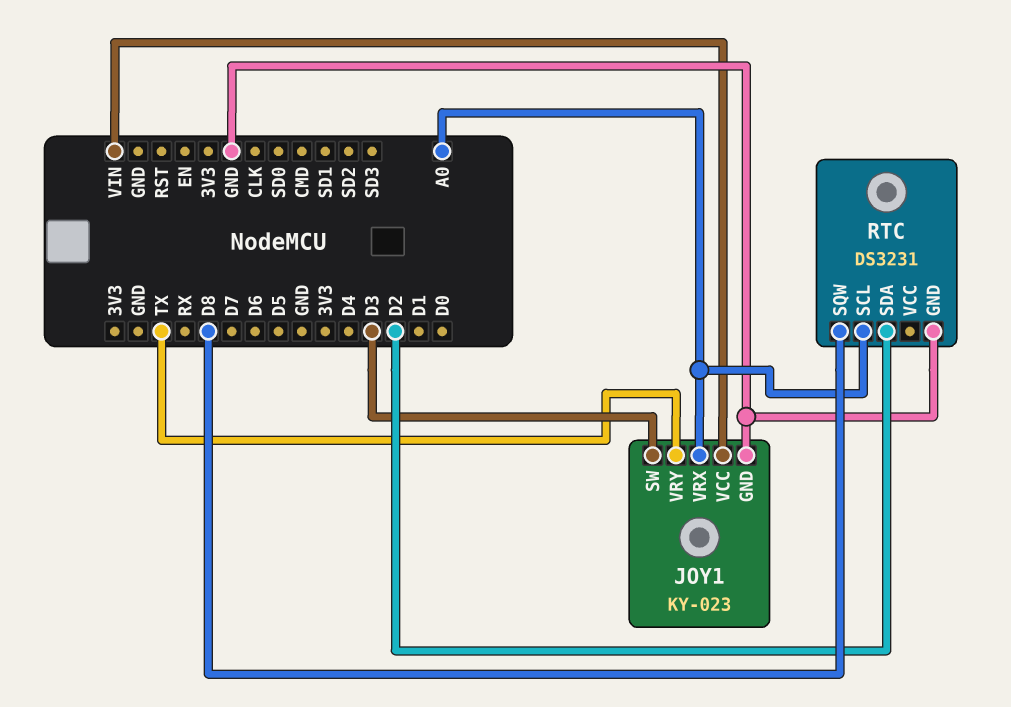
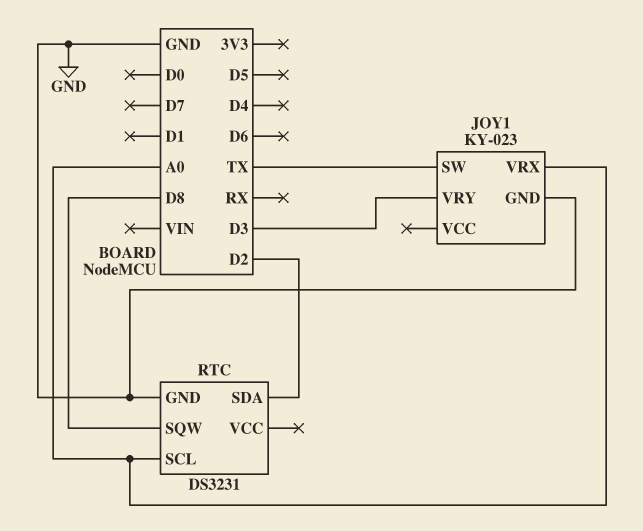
JOY1 pin SW: D3 -> TX
JOY1 pin VCC: VIN -> none
JOY1 pin VRY: TX -> D3

